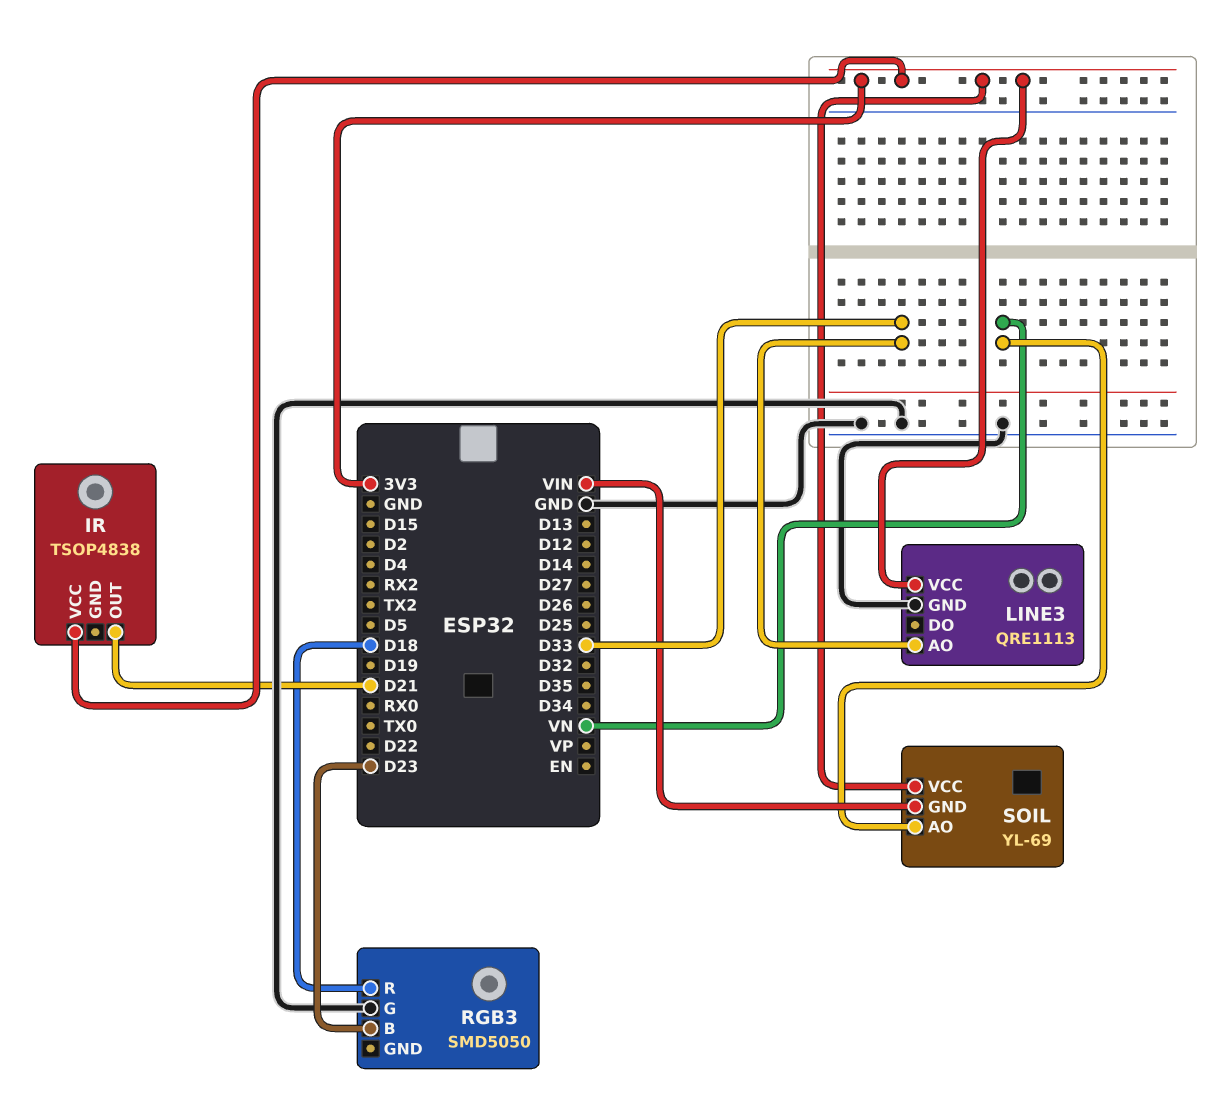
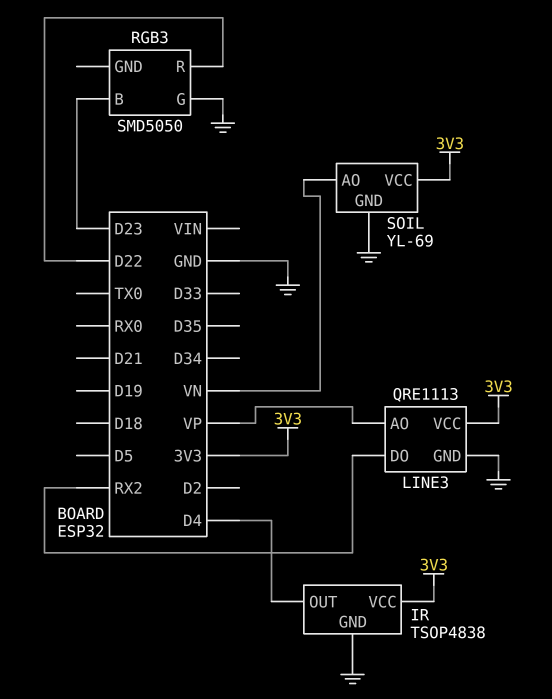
IR pin GND: none -> GND
IR pin OUT: D21 -> D4
LINE3 pin AO: D33 -> VP
LINE3 pin DO: none -> RX2
RGB3 pin R: D18 -> D22
SOIL pin GND: VIN -> GND

